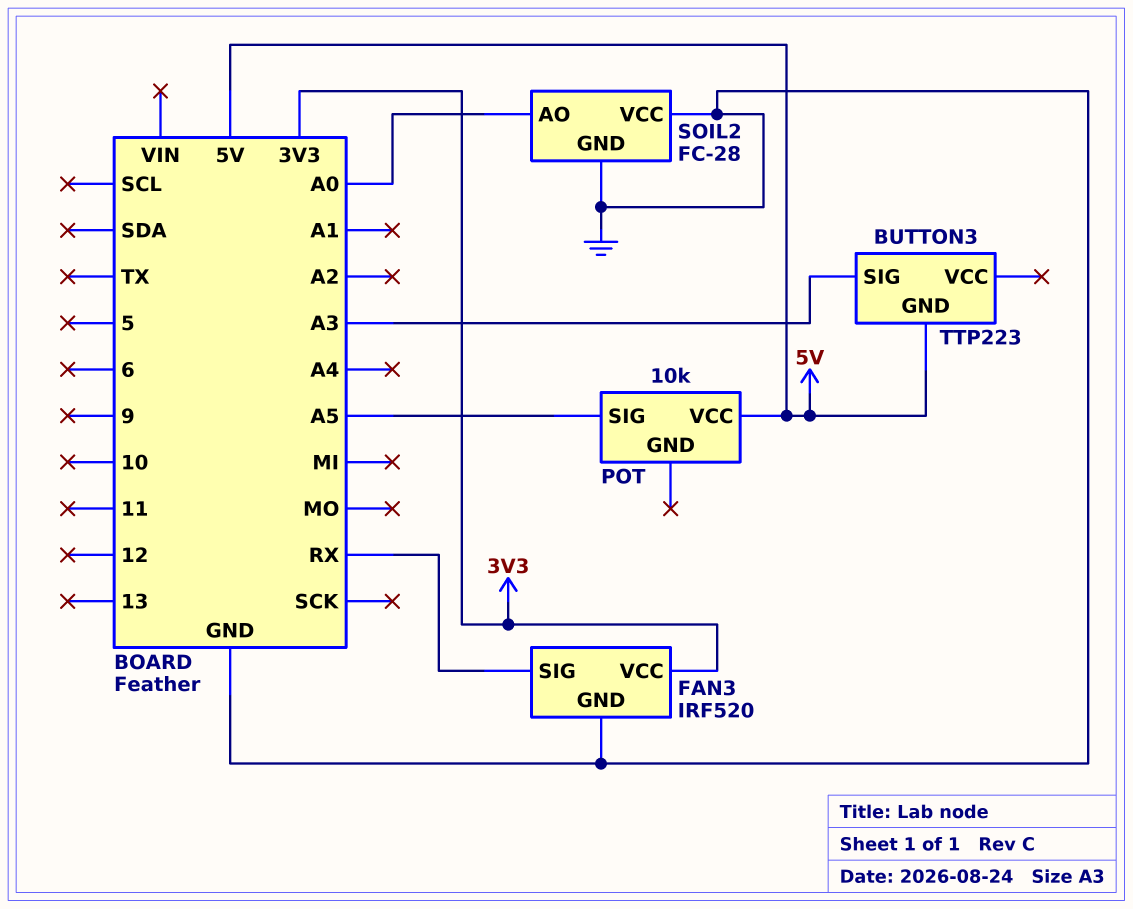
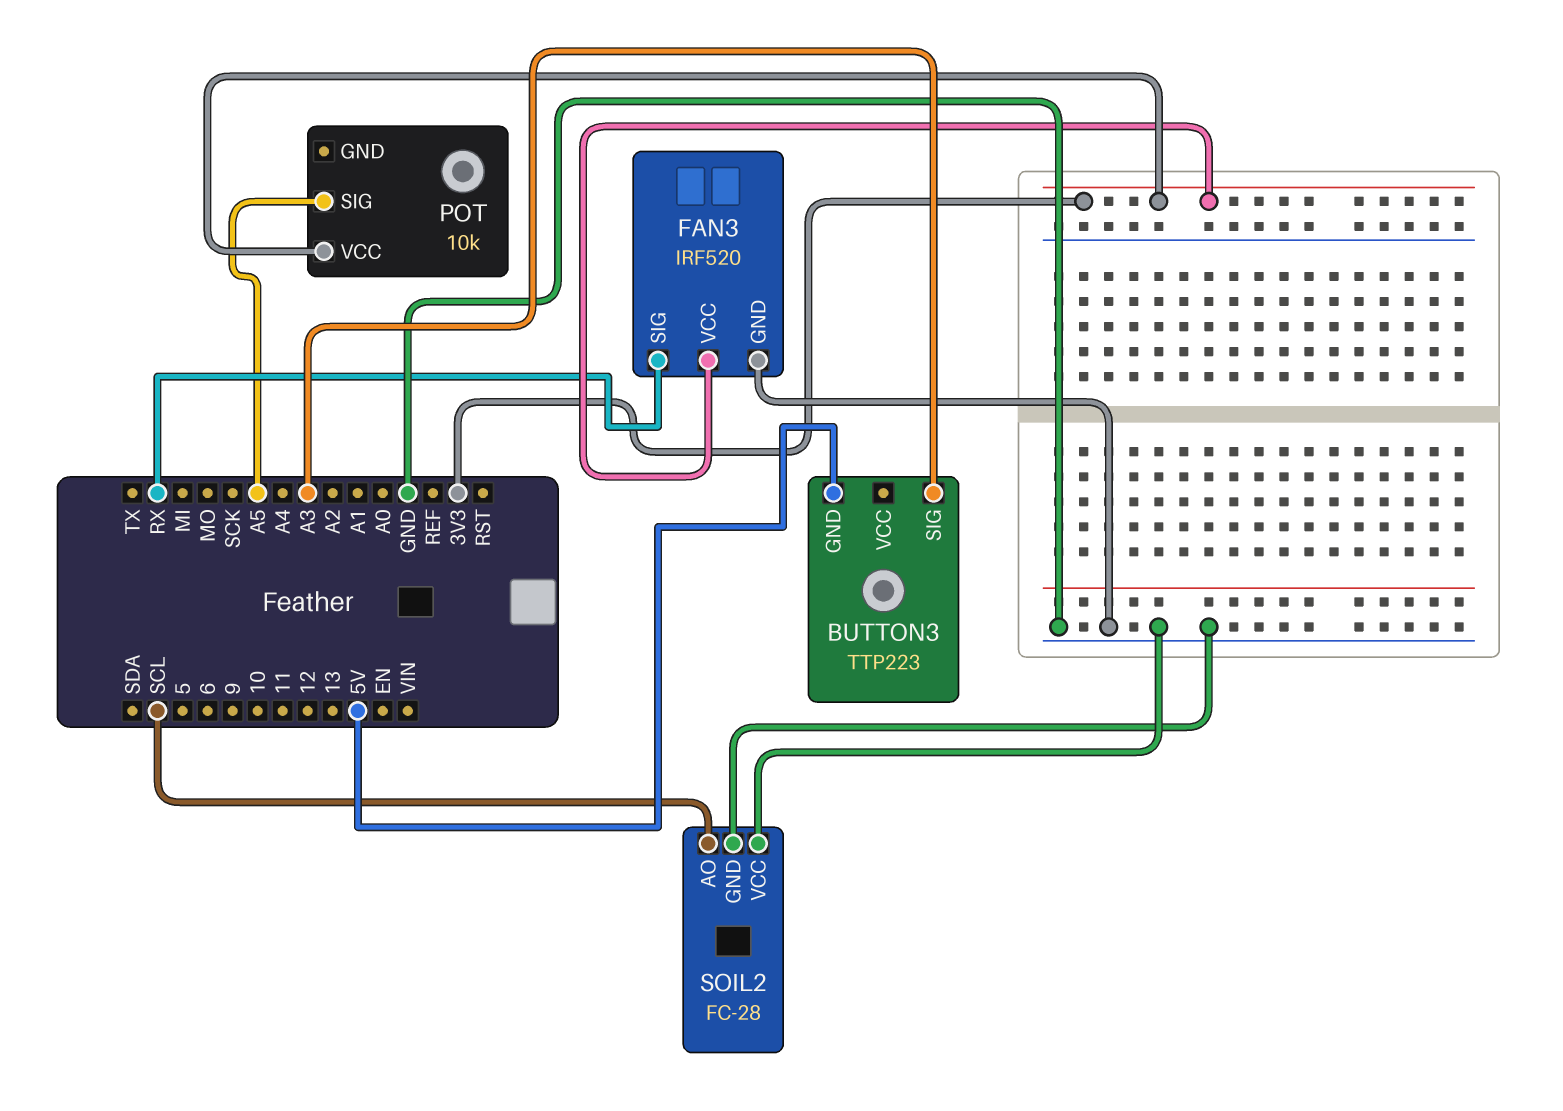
POT pin VCC: 5V -> 3V3
SOIL2 pin AO: A0 -> SCL

